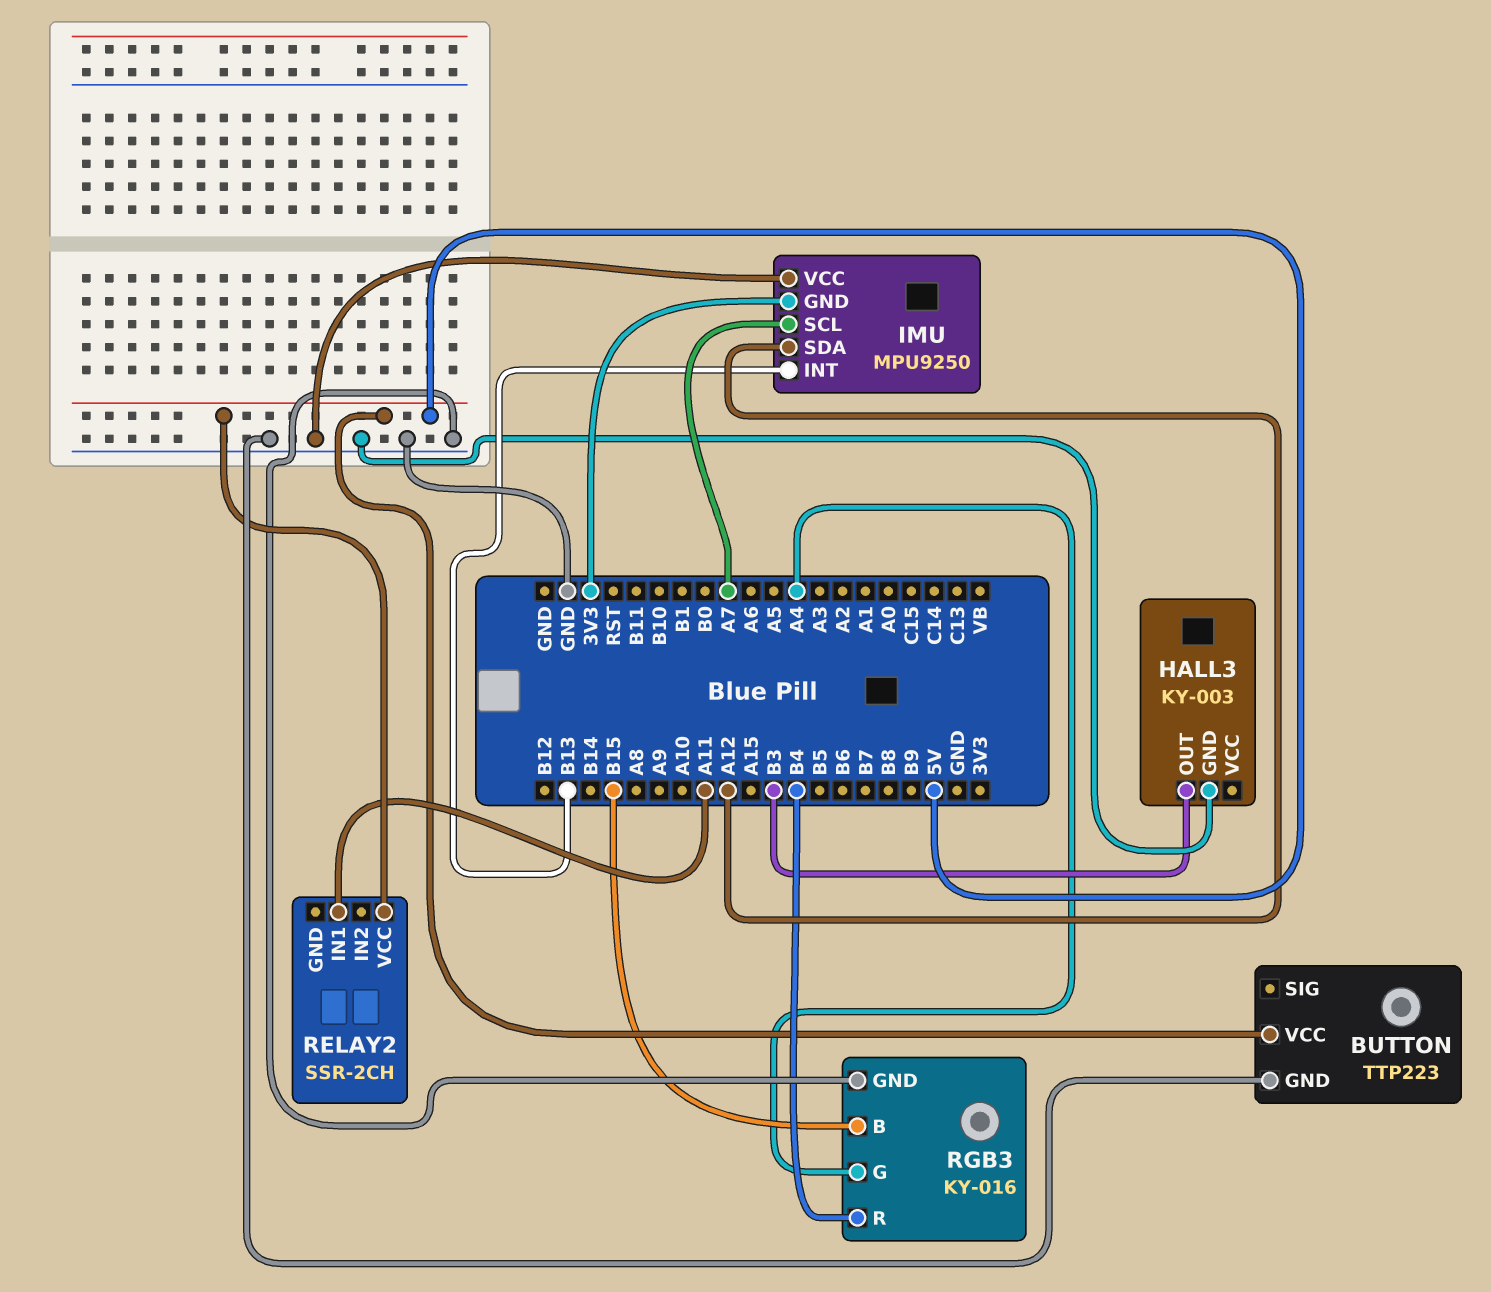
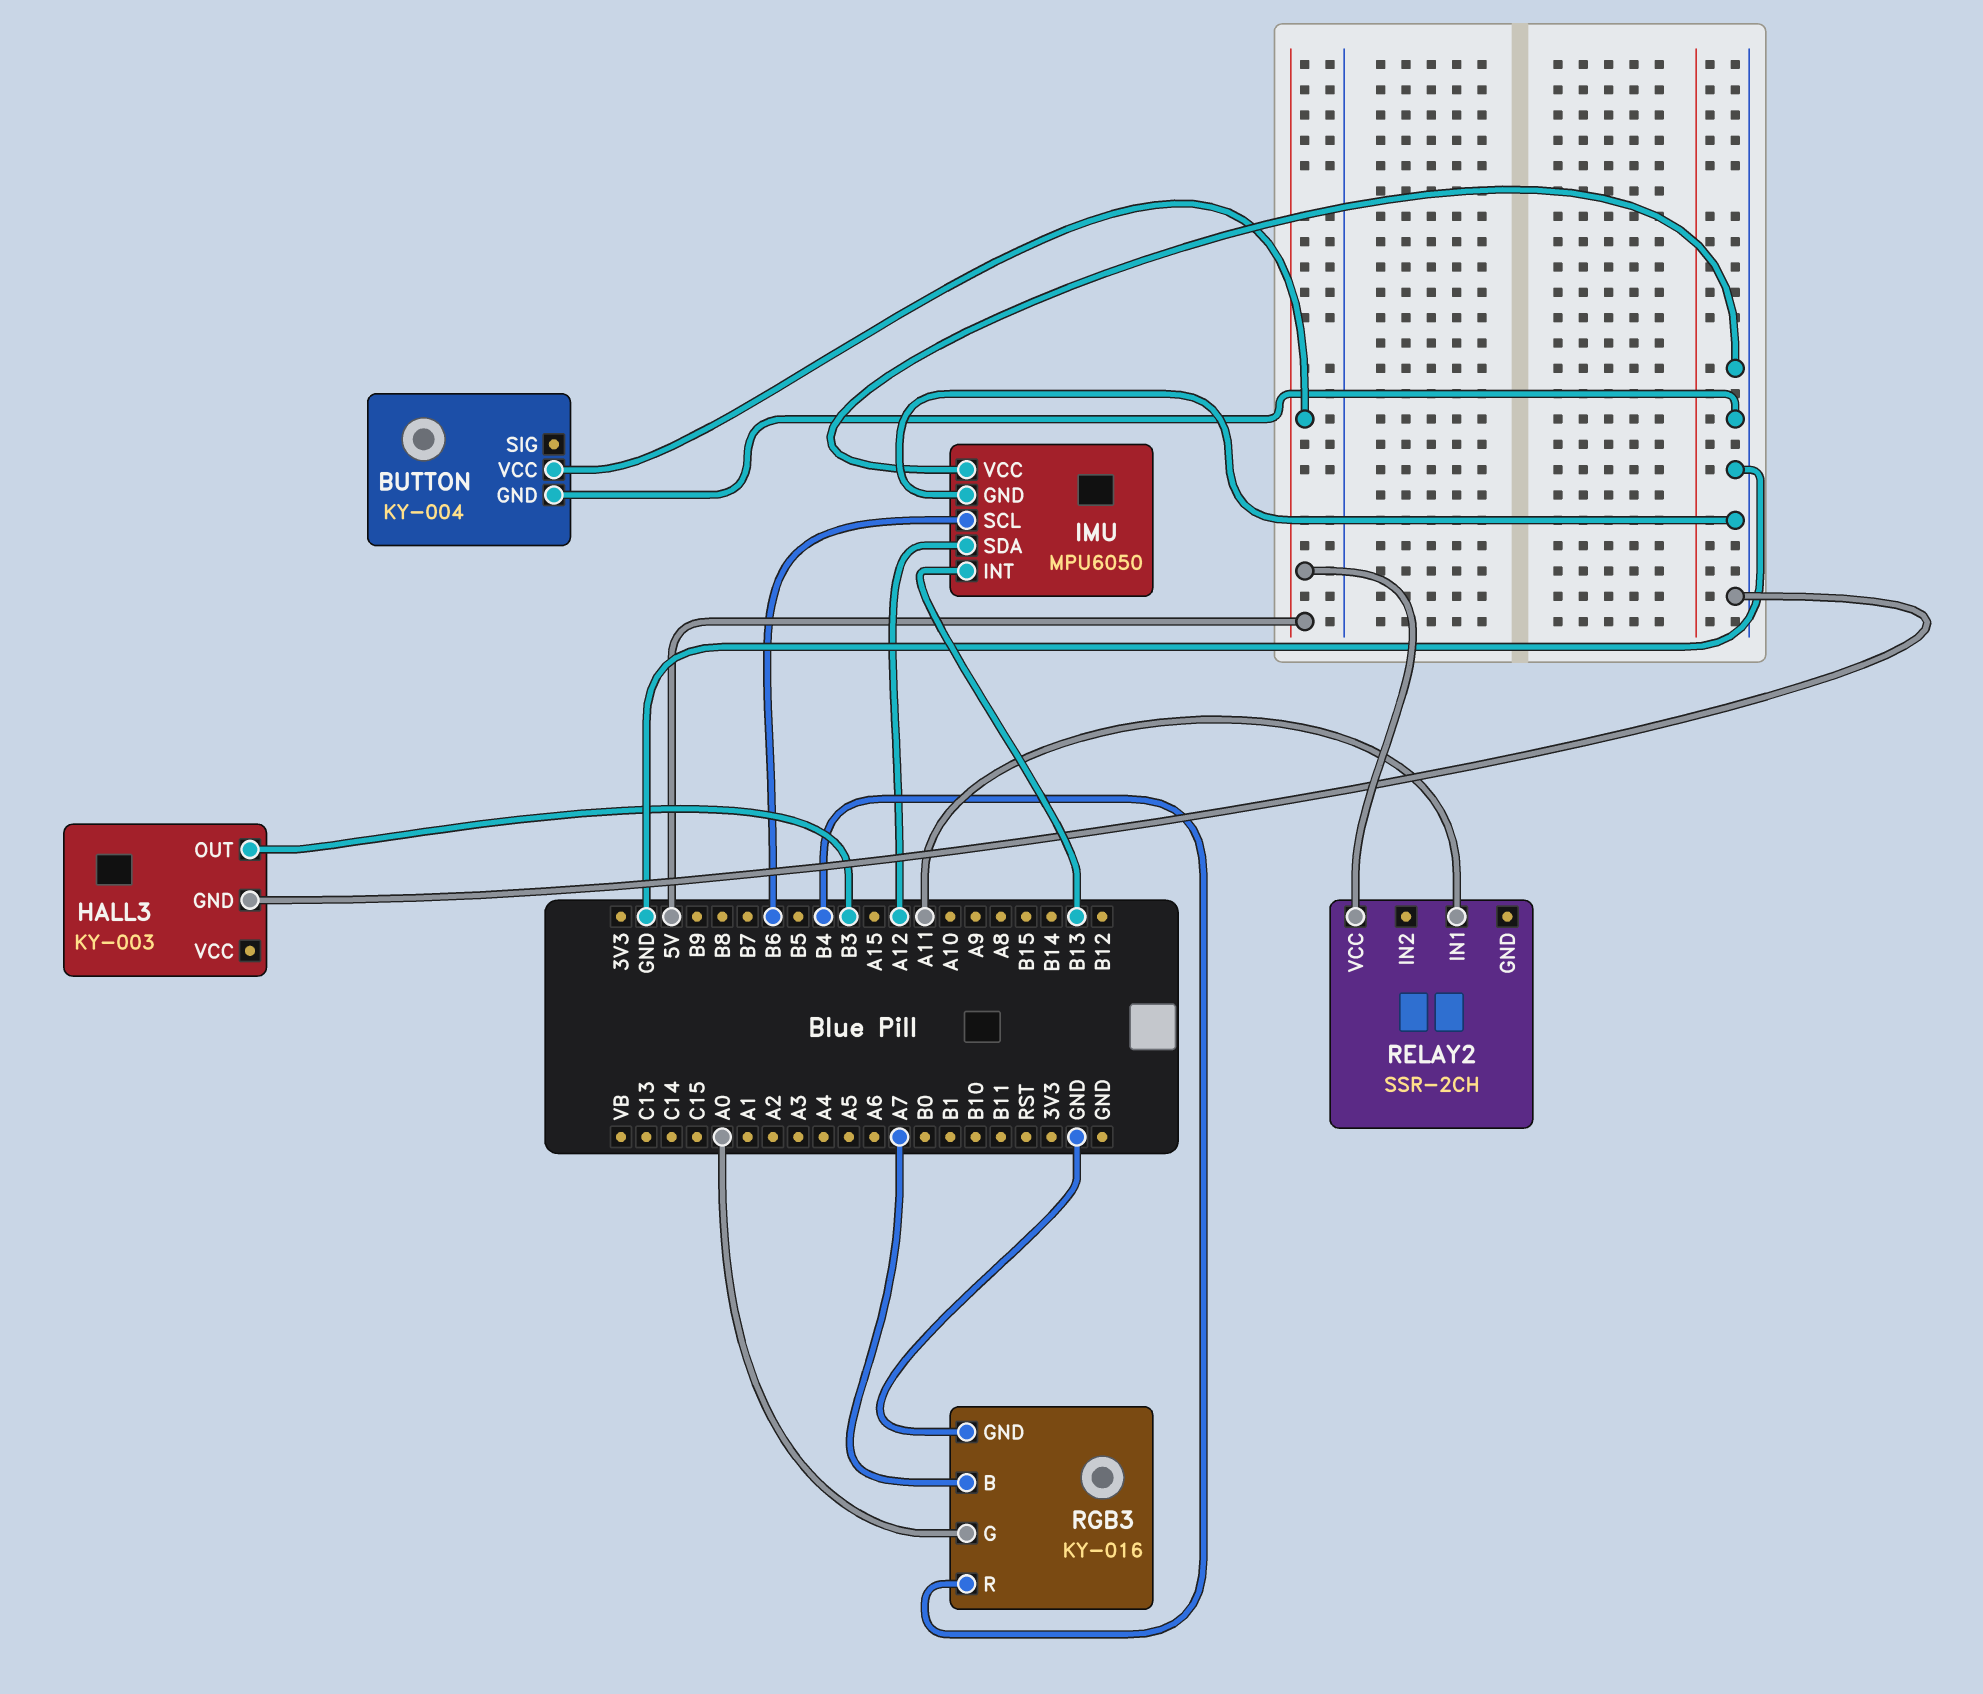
BUTTON: TTP223 -> KY-004
IMU: MPU9250 -> MPU6050
IMU pin GND: 3V3 -> GND
IMU pin SCL: A7 -> B6
RGB3 pin B: B15 -> A7
RGB3 pin G: A4 -> A0

